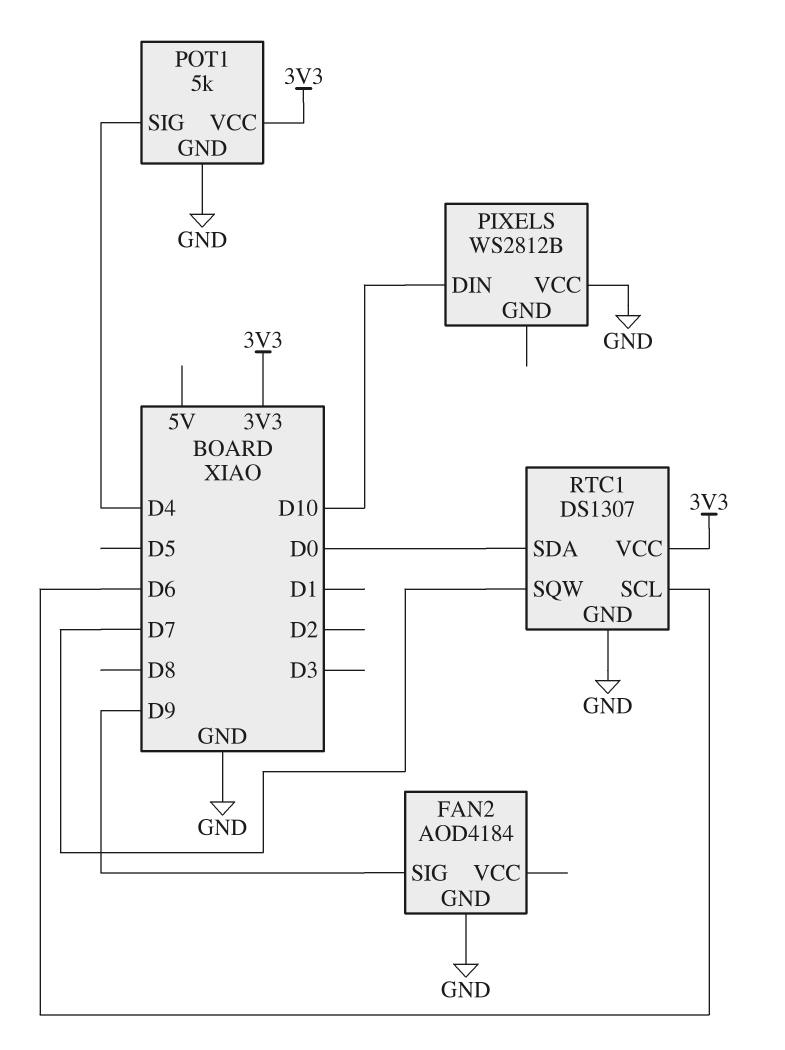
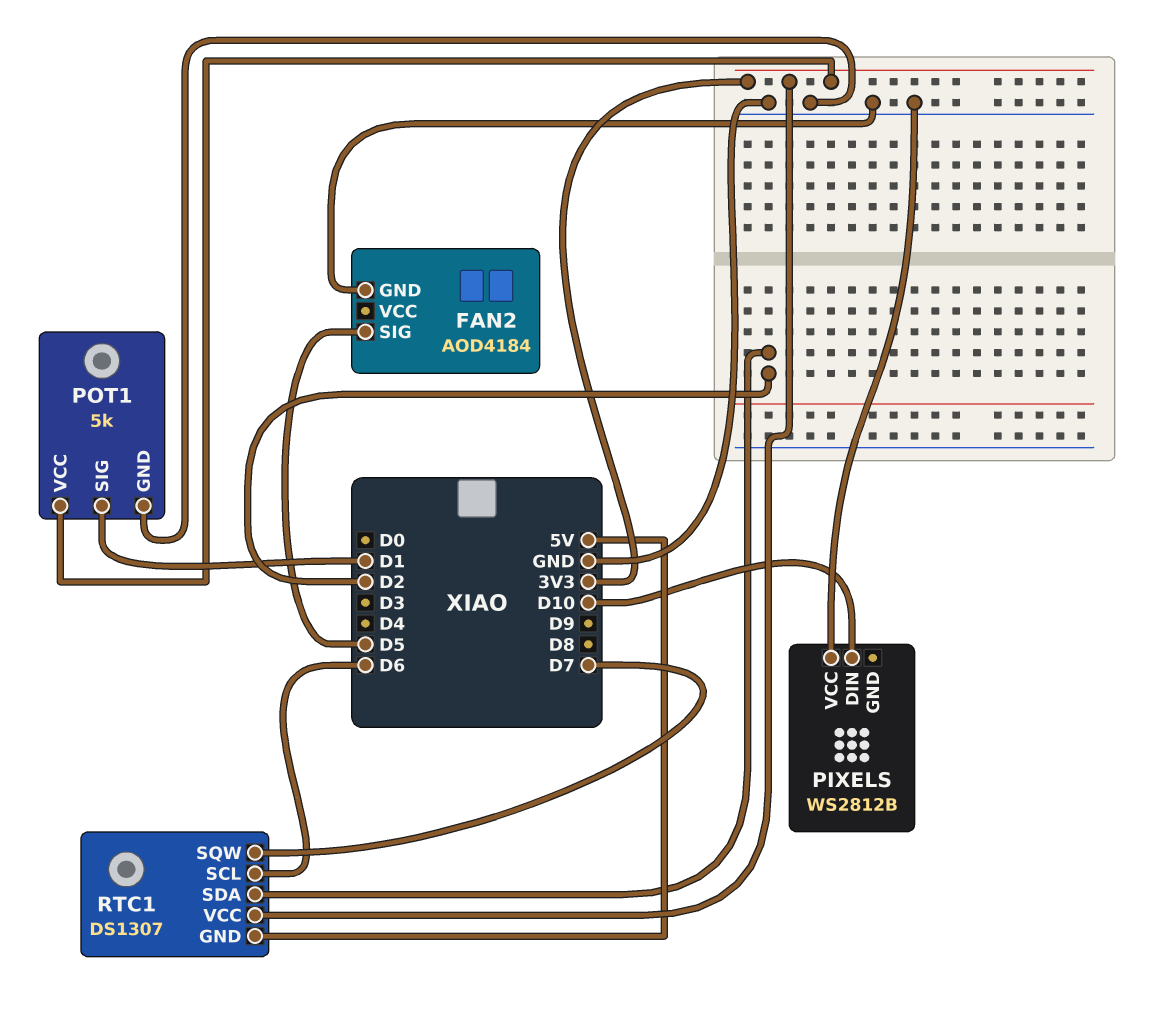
FAN2 pin SIG: D9 -> D5
POT1 pin SIG: D4 -> D1
RTC1 pin GND: GND -> 5V
RTC1 pin SDA: D0 -> D2

